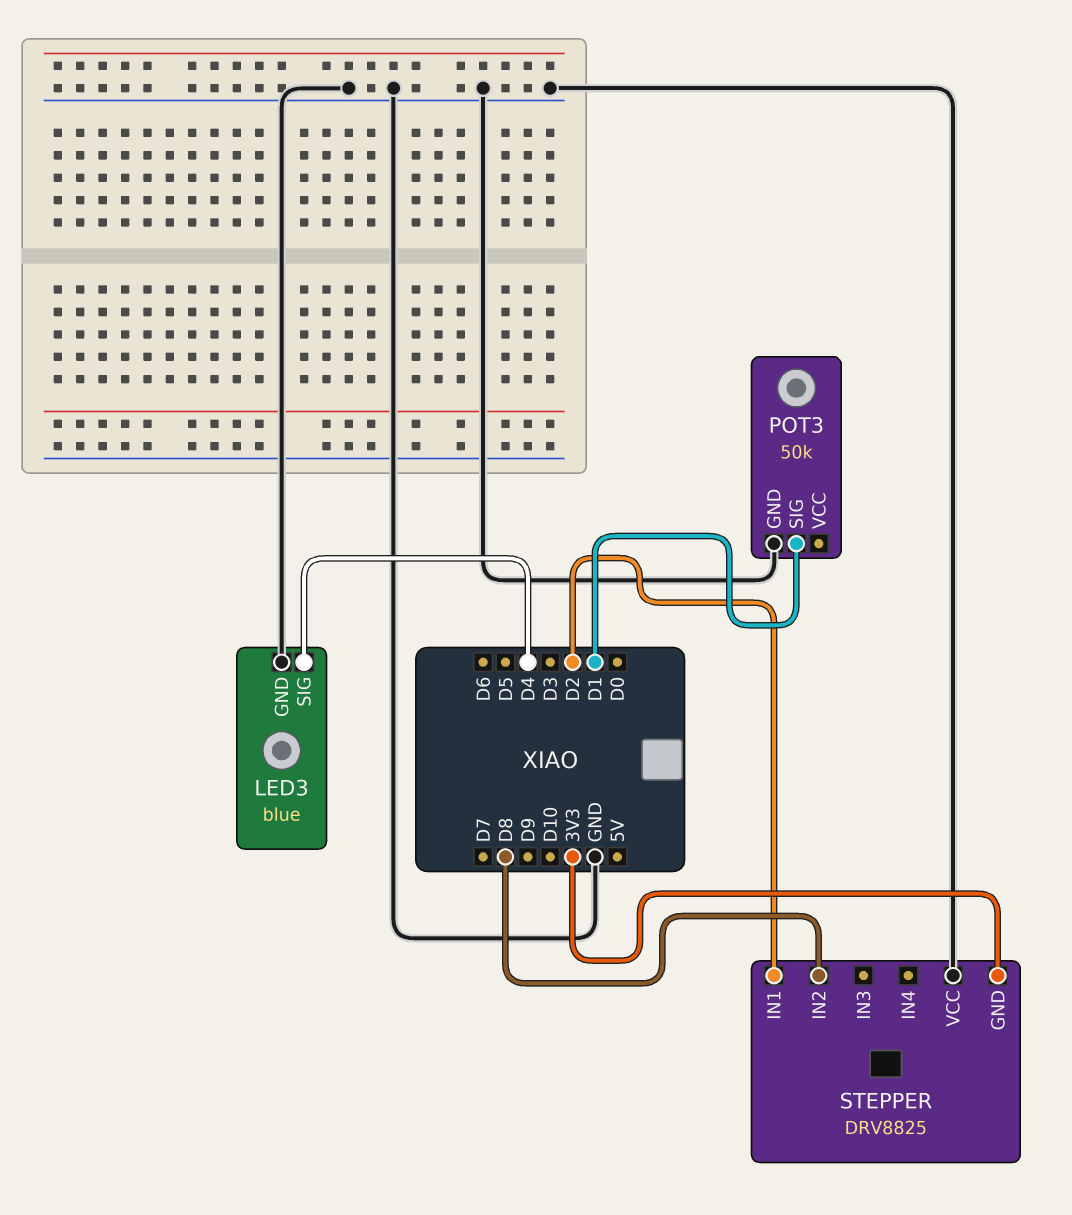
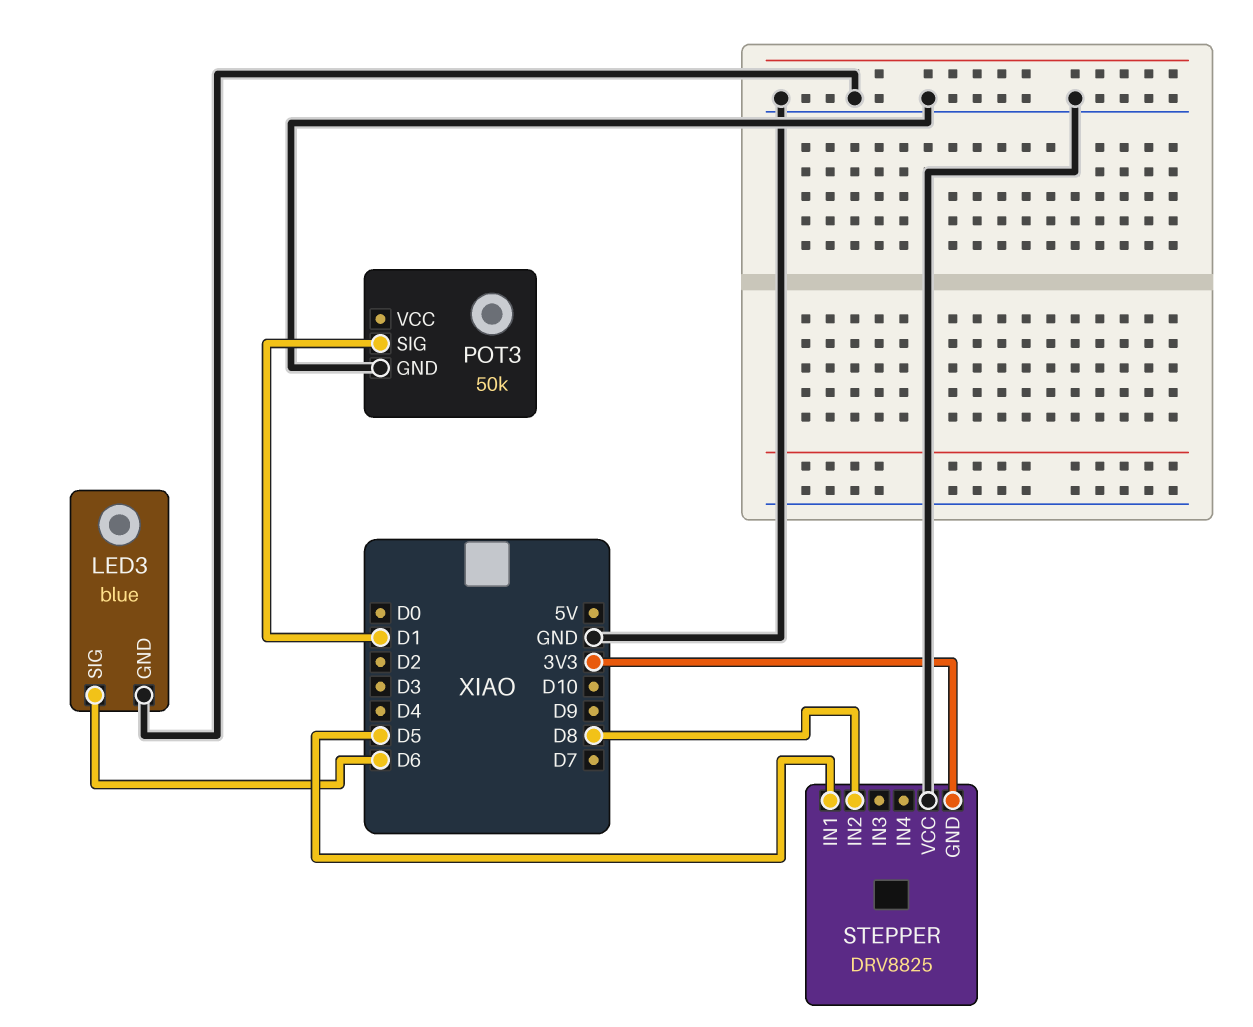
LED3 pin SIG: D4 -> D6
STEPPER pin IN1: D2 -> D5

